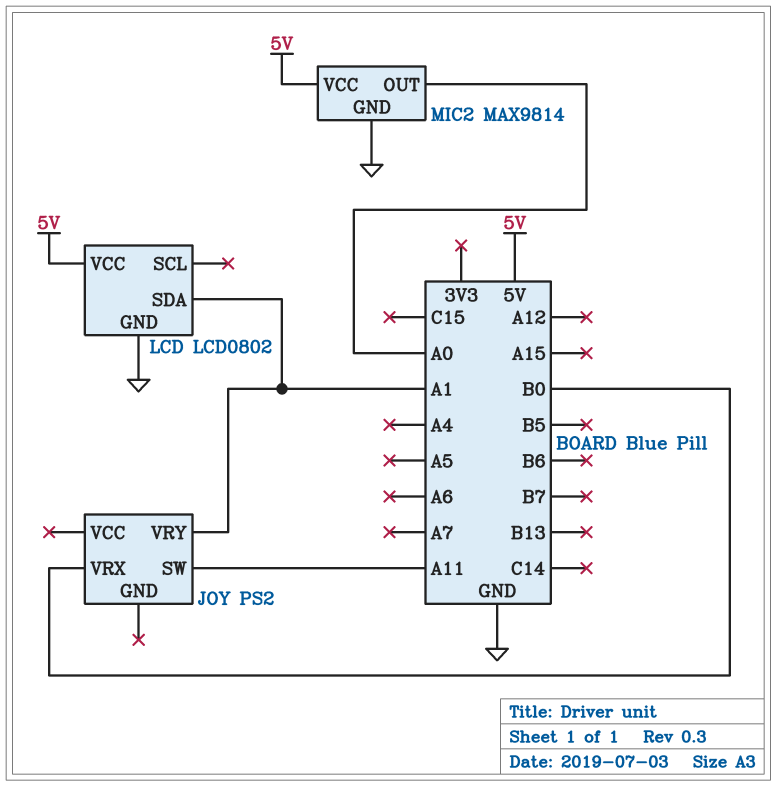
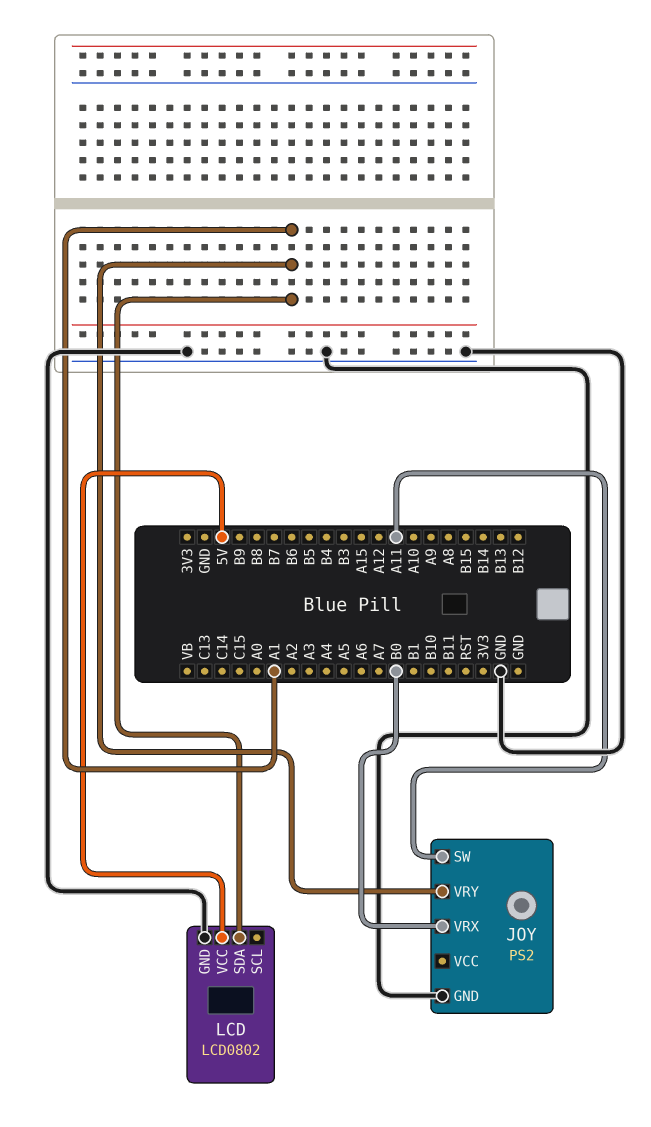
JOY pin GND: none -> GND
MIC2: MAX9814 -> none
MIC2 pin GND: GND -> none
MIC2 pin OUT: A0 -> none
MIC2 pin VCC: 5V -> none

